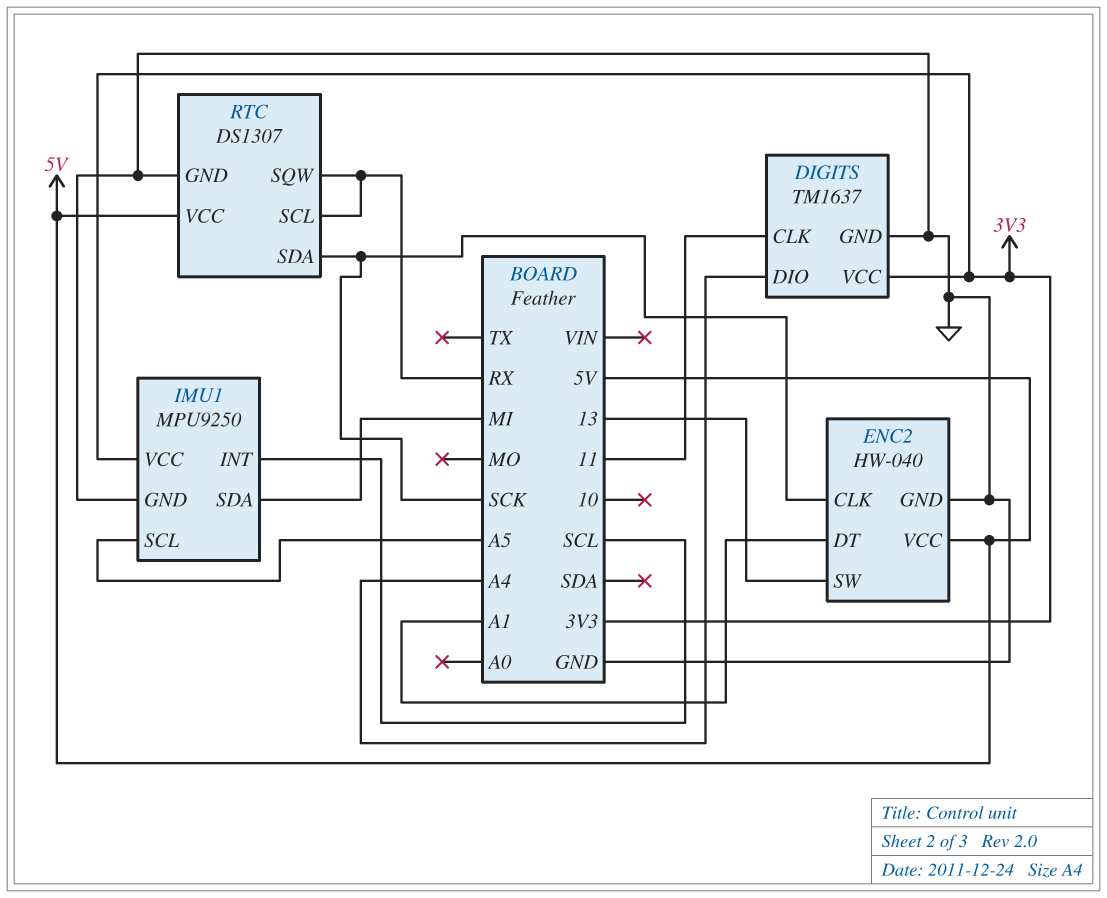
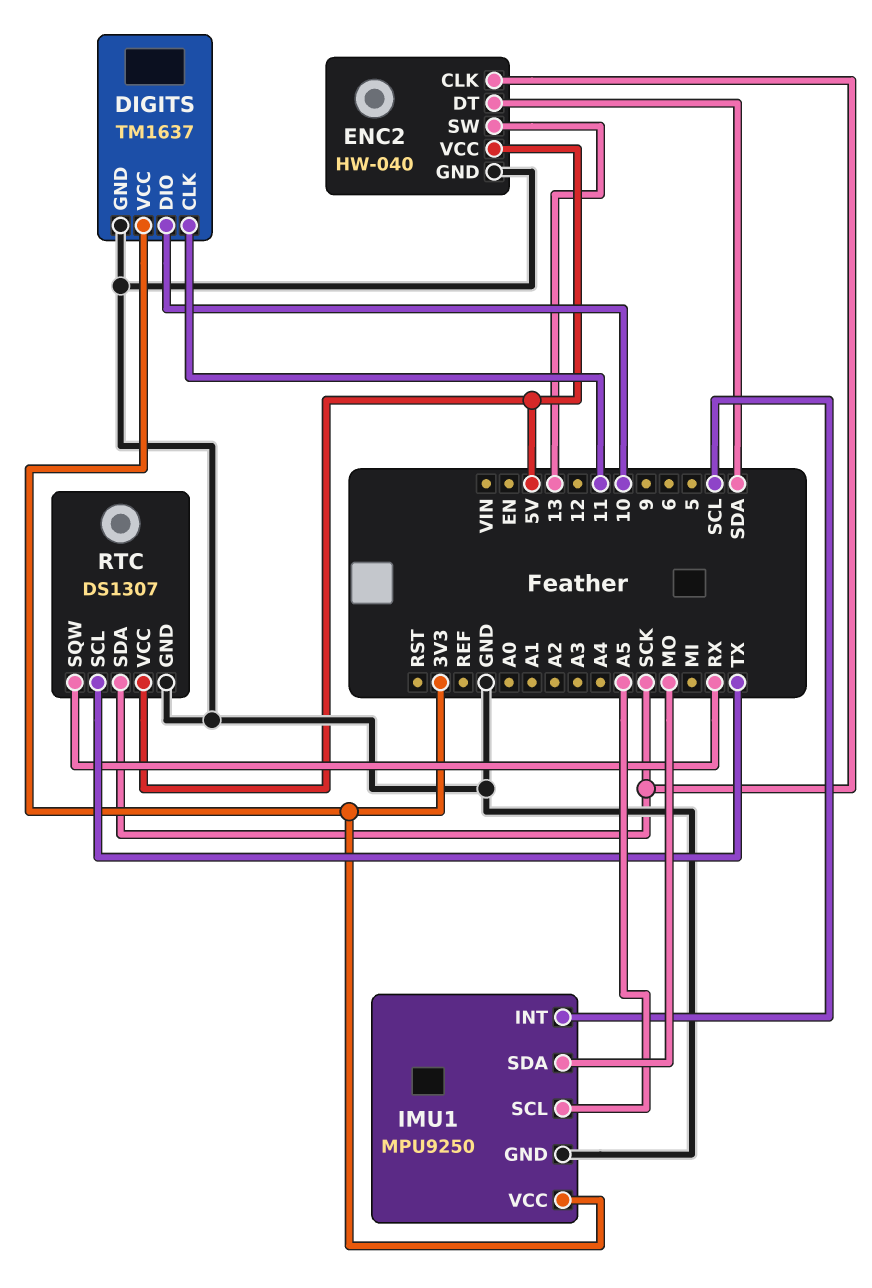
DIGITS pin DIO: A4 -> 10
ENC2 pin DT: A1 -> SDA
IMU1 pin SDA: MI -> MO
RTC pin SCL: RX -> TX

